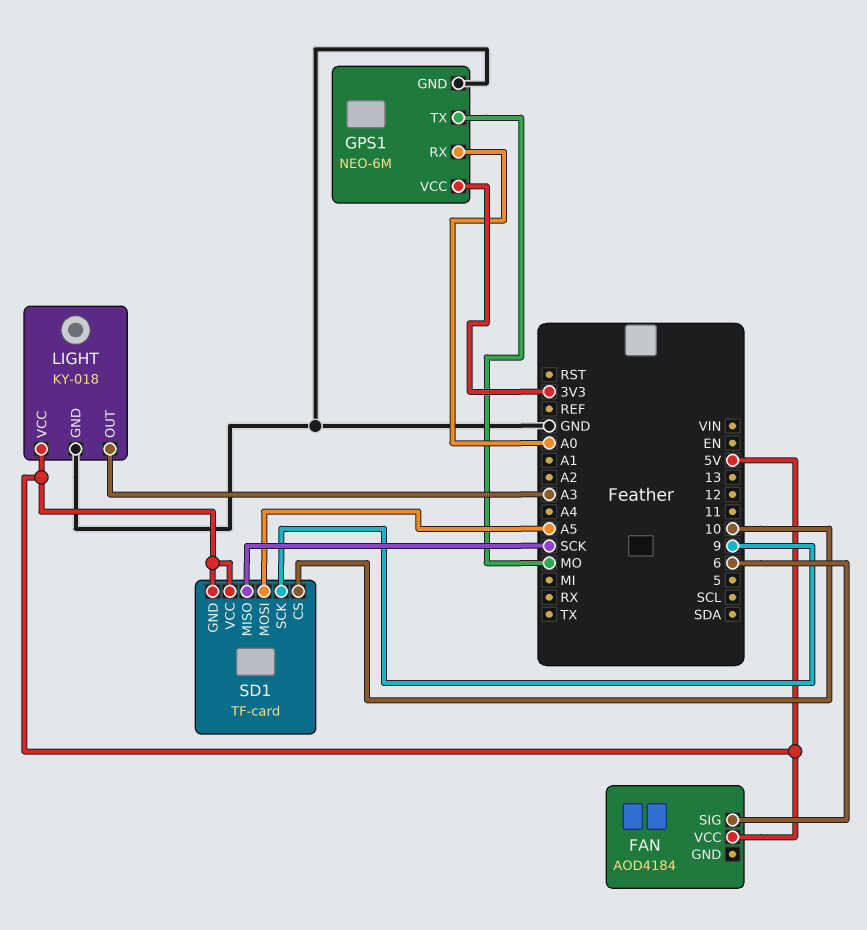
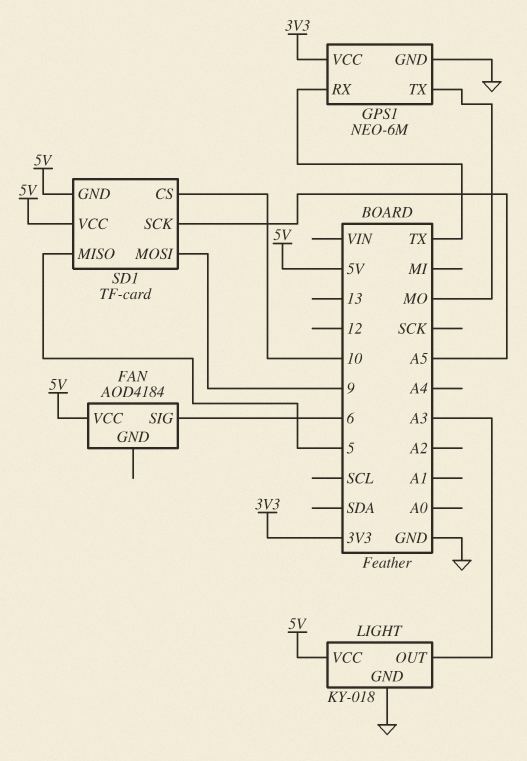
GPS1 pin RX: A0 -> TX
SD1 pin MISO: SCK -> 5
SD1 pin MOSI: A5 -> 9
SD1 pin SCK: 9 -> A5

